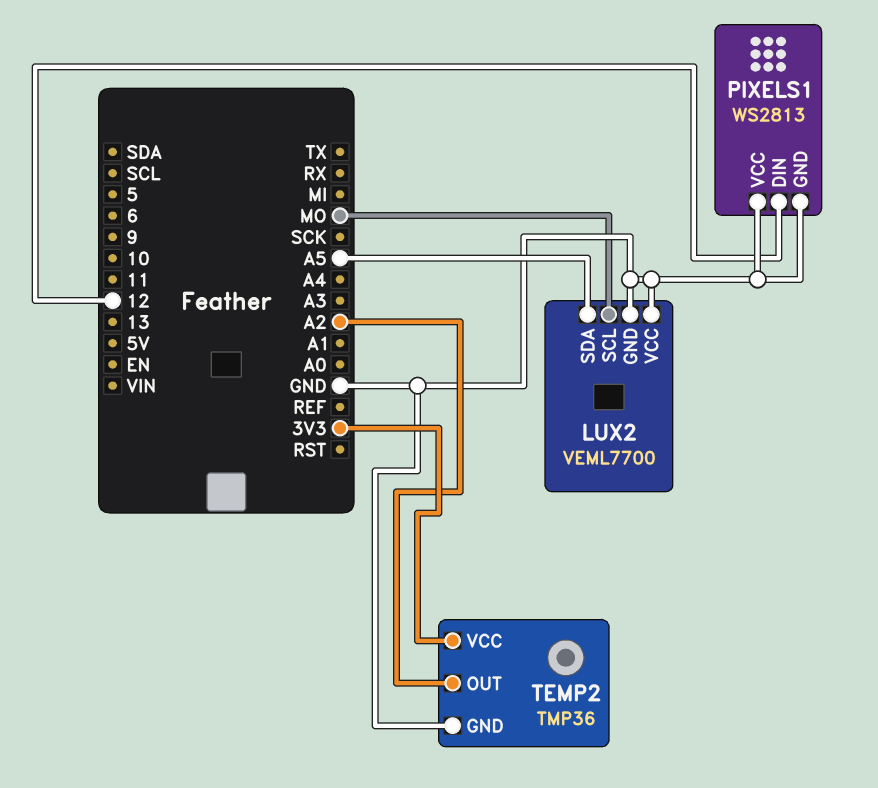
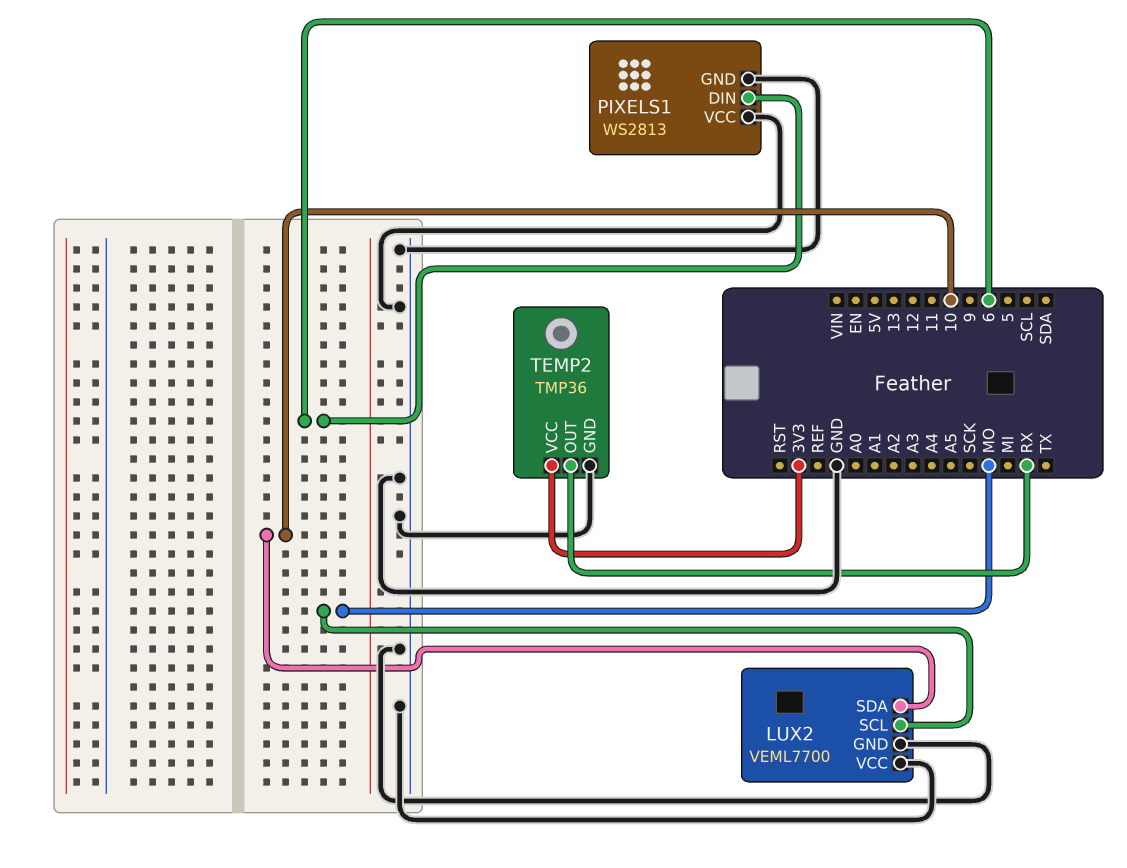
LUX2 pin SDA: A5 -> 10
PIXELS1 pin DIN: 12 -> 6
TEMP2 pin OUT: A2 -> RX

